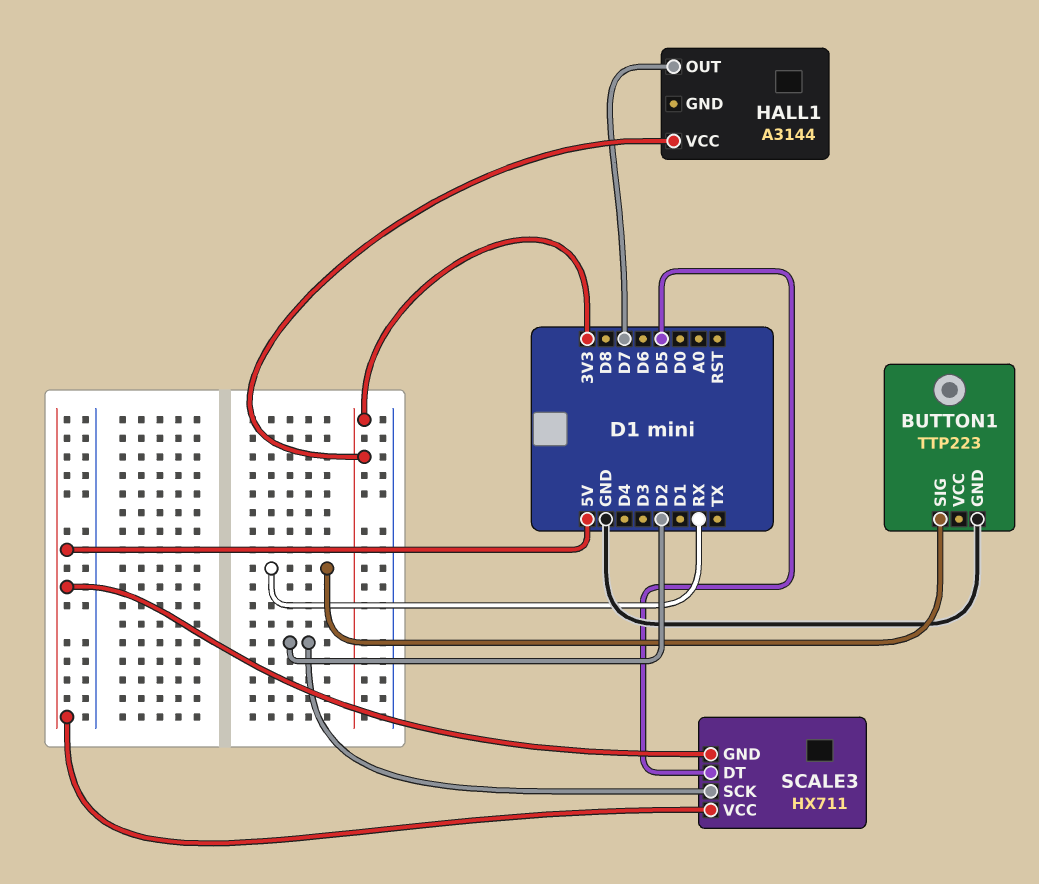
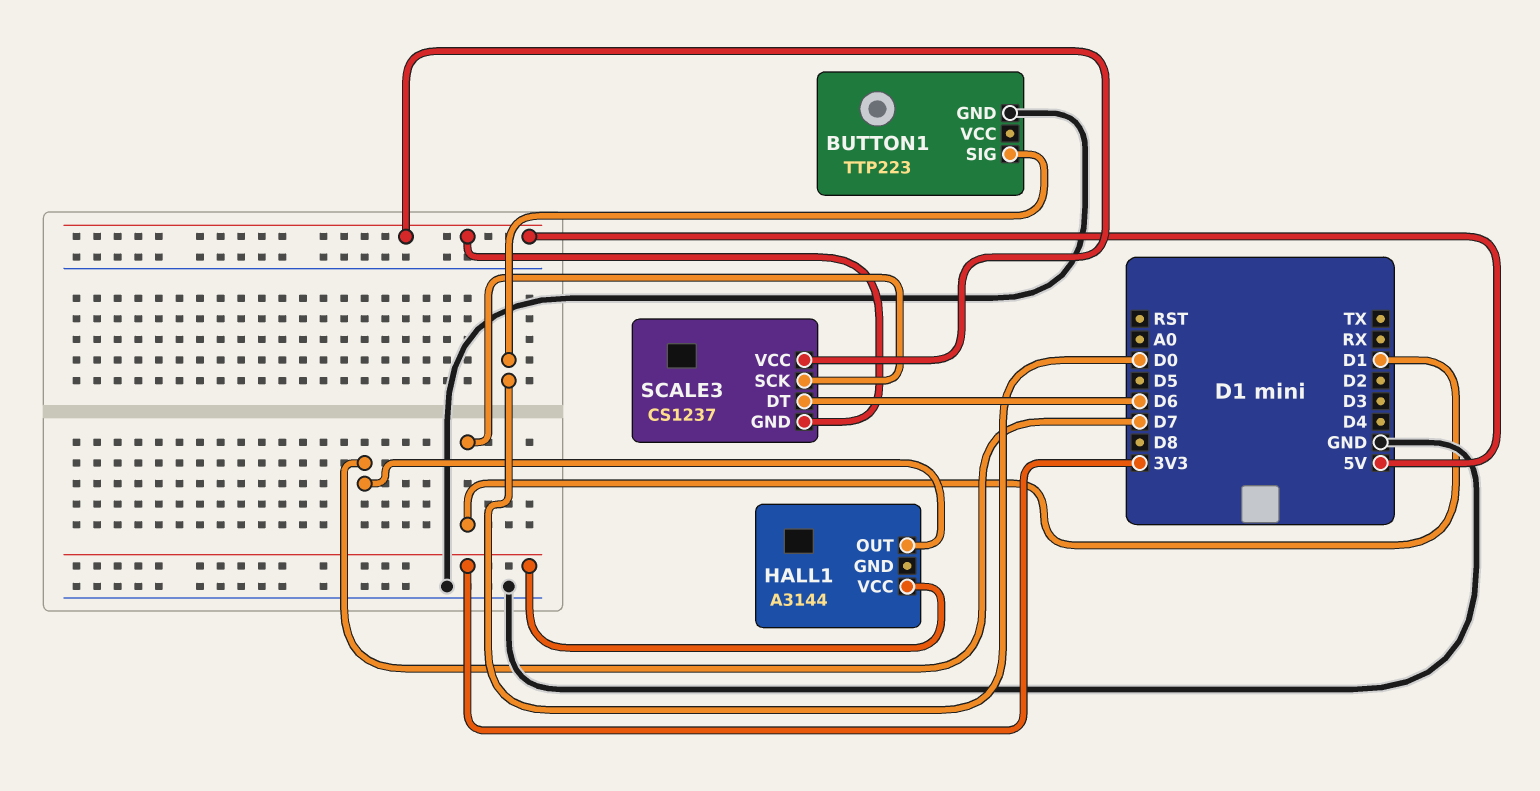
BUTTON1 pin SIG: RX -> D0
SCALE3: HX711 -> CS1237
SCALE3 pin DT: D5 -> D6
SCALE3 pin SCK: D2 -> D1

